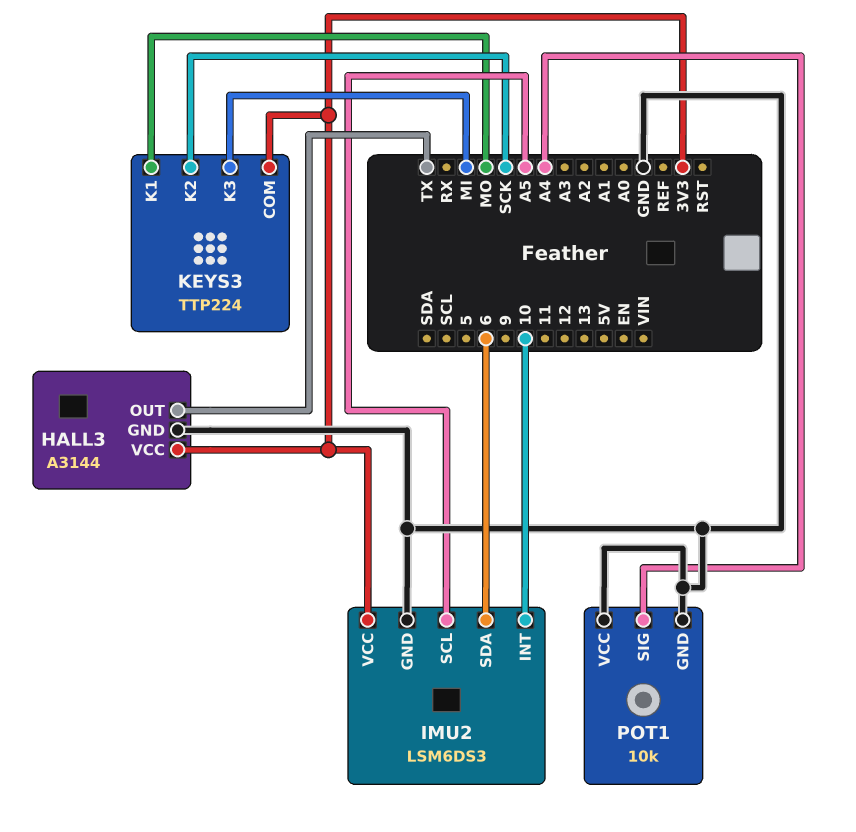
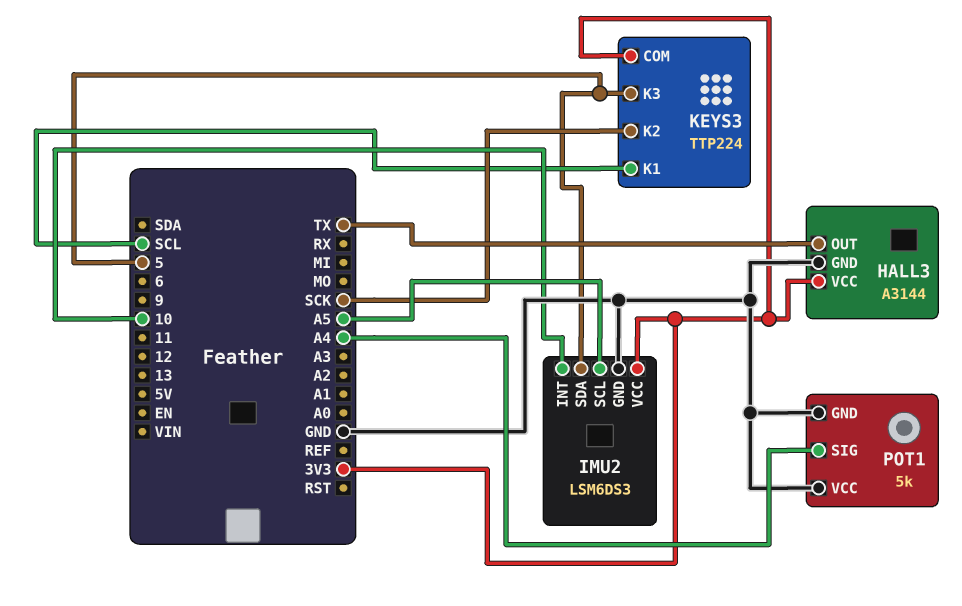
IMU2 pin SDA: 6 -> 5
KEYS3 pin K1: MO -> SCL
KEYS3 pin K3: MI -> 5
POT1: 10k -> 5k

